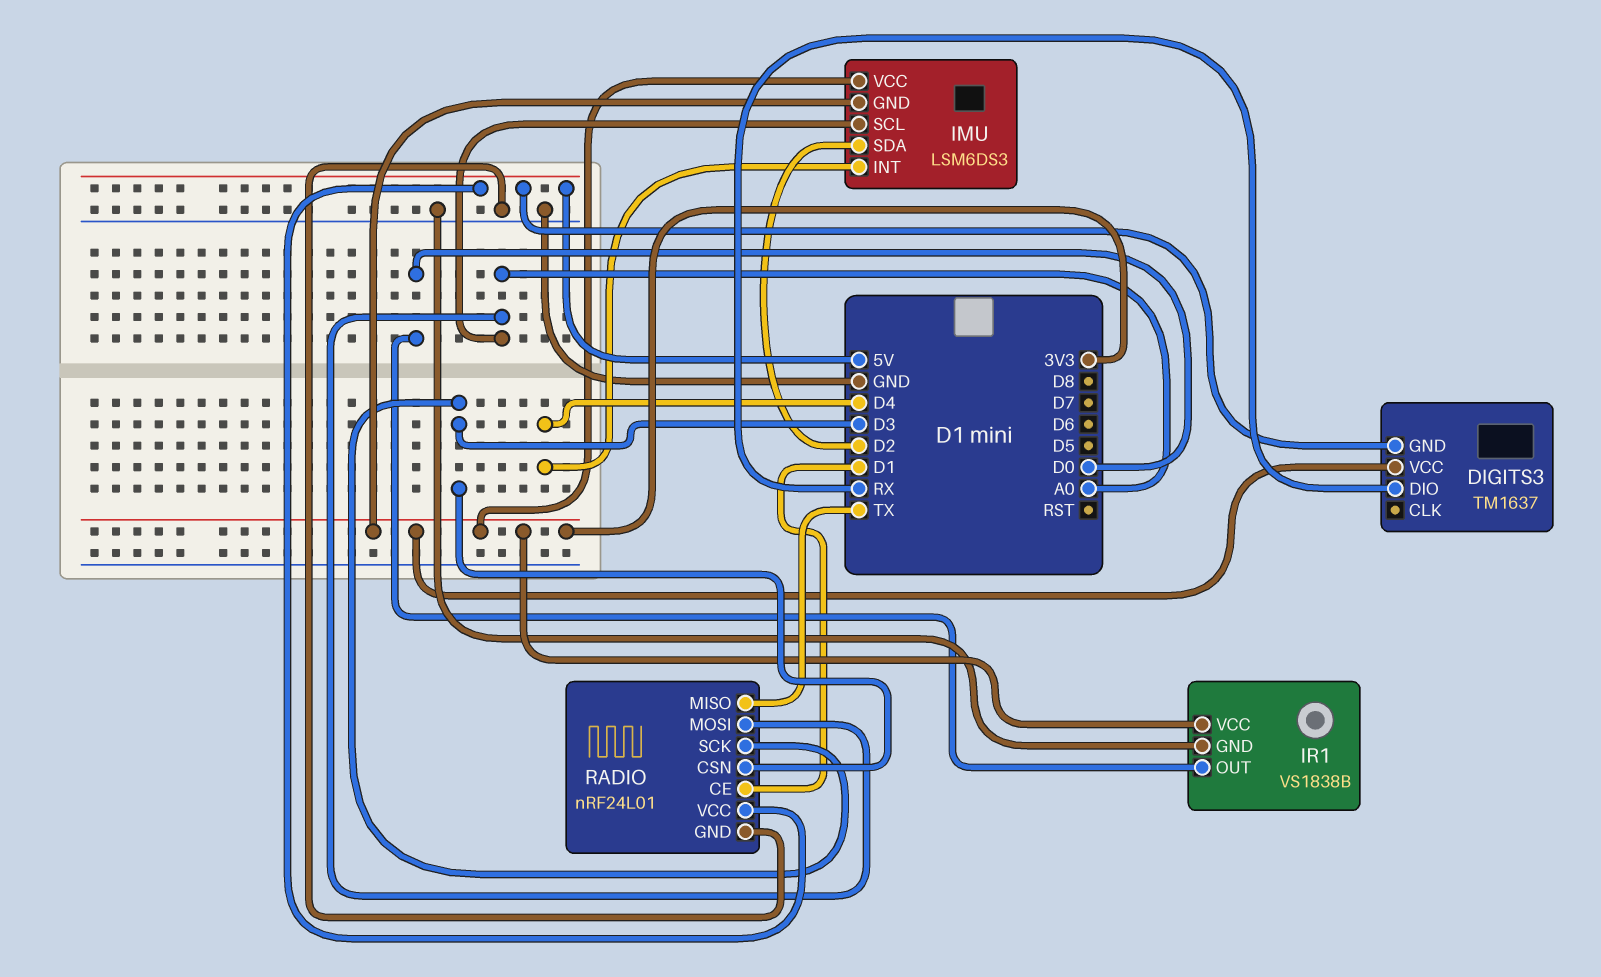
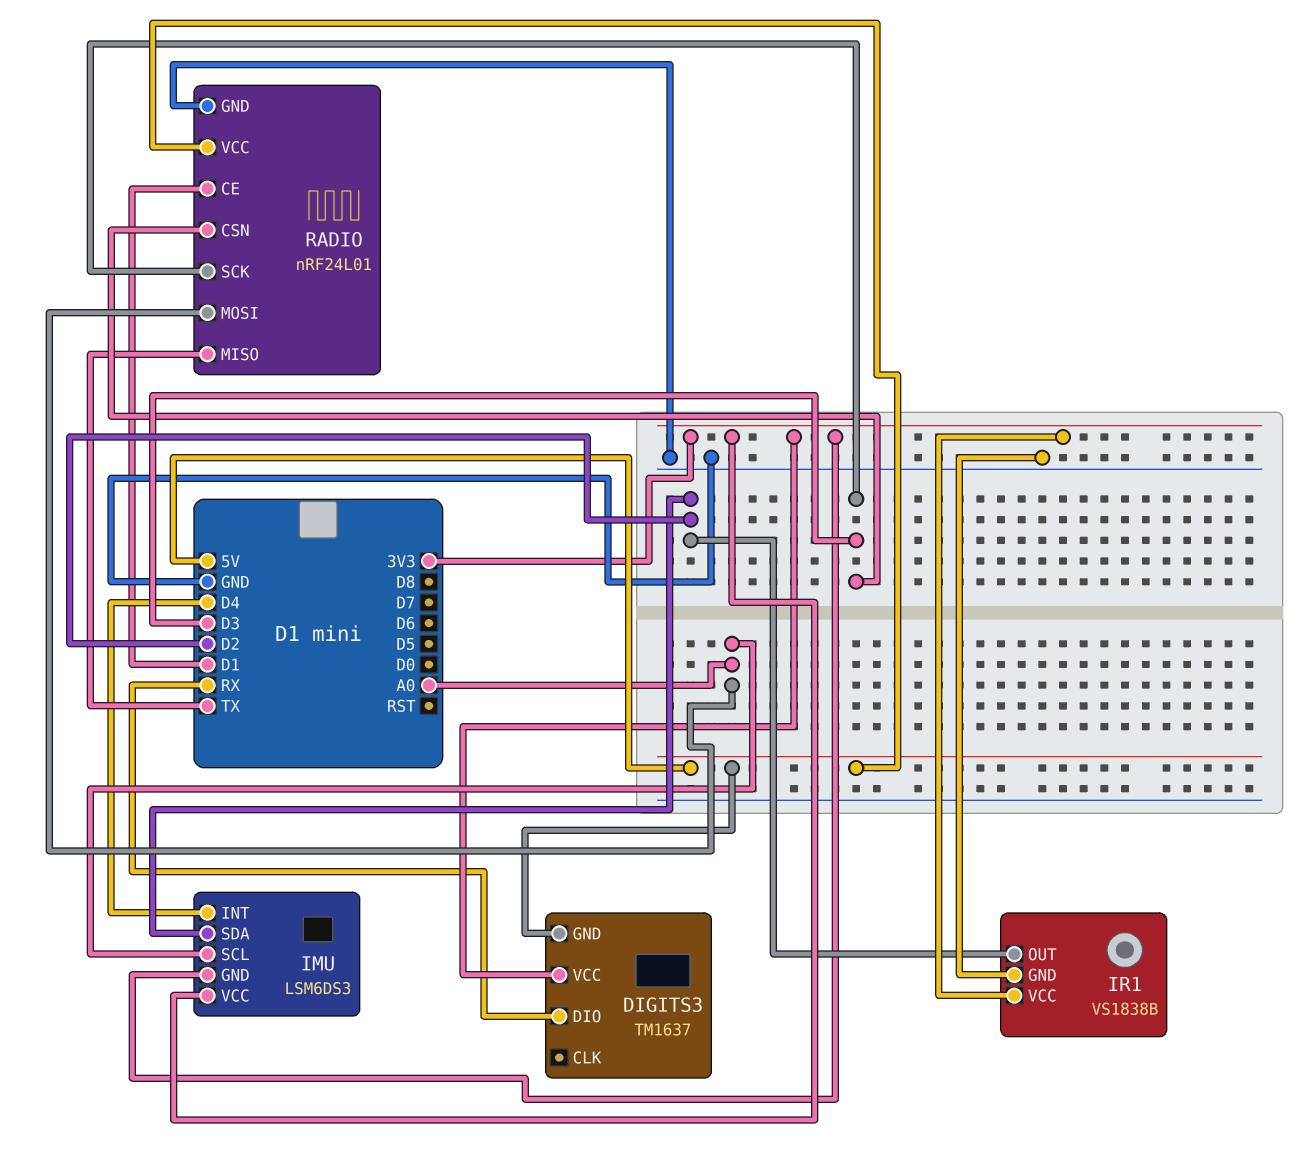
IR1 pin OUT: D0 -> D2

